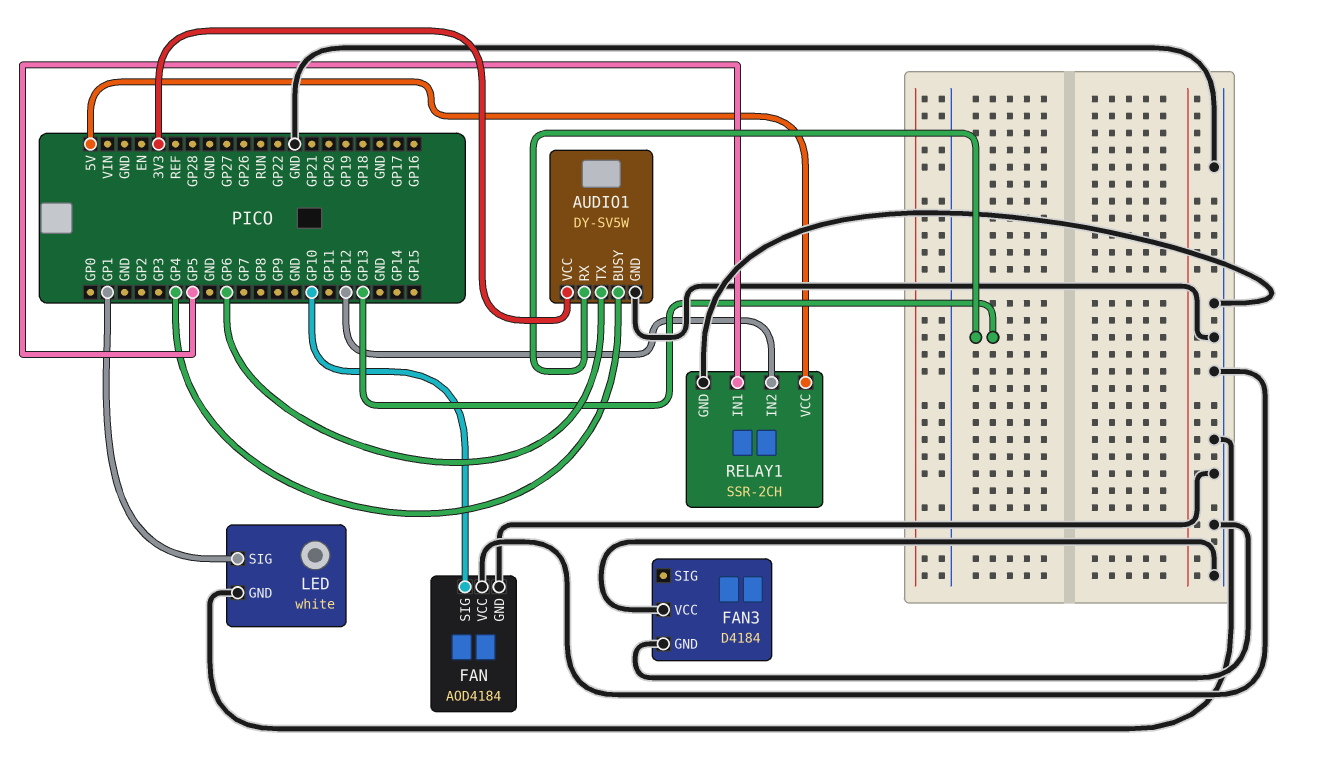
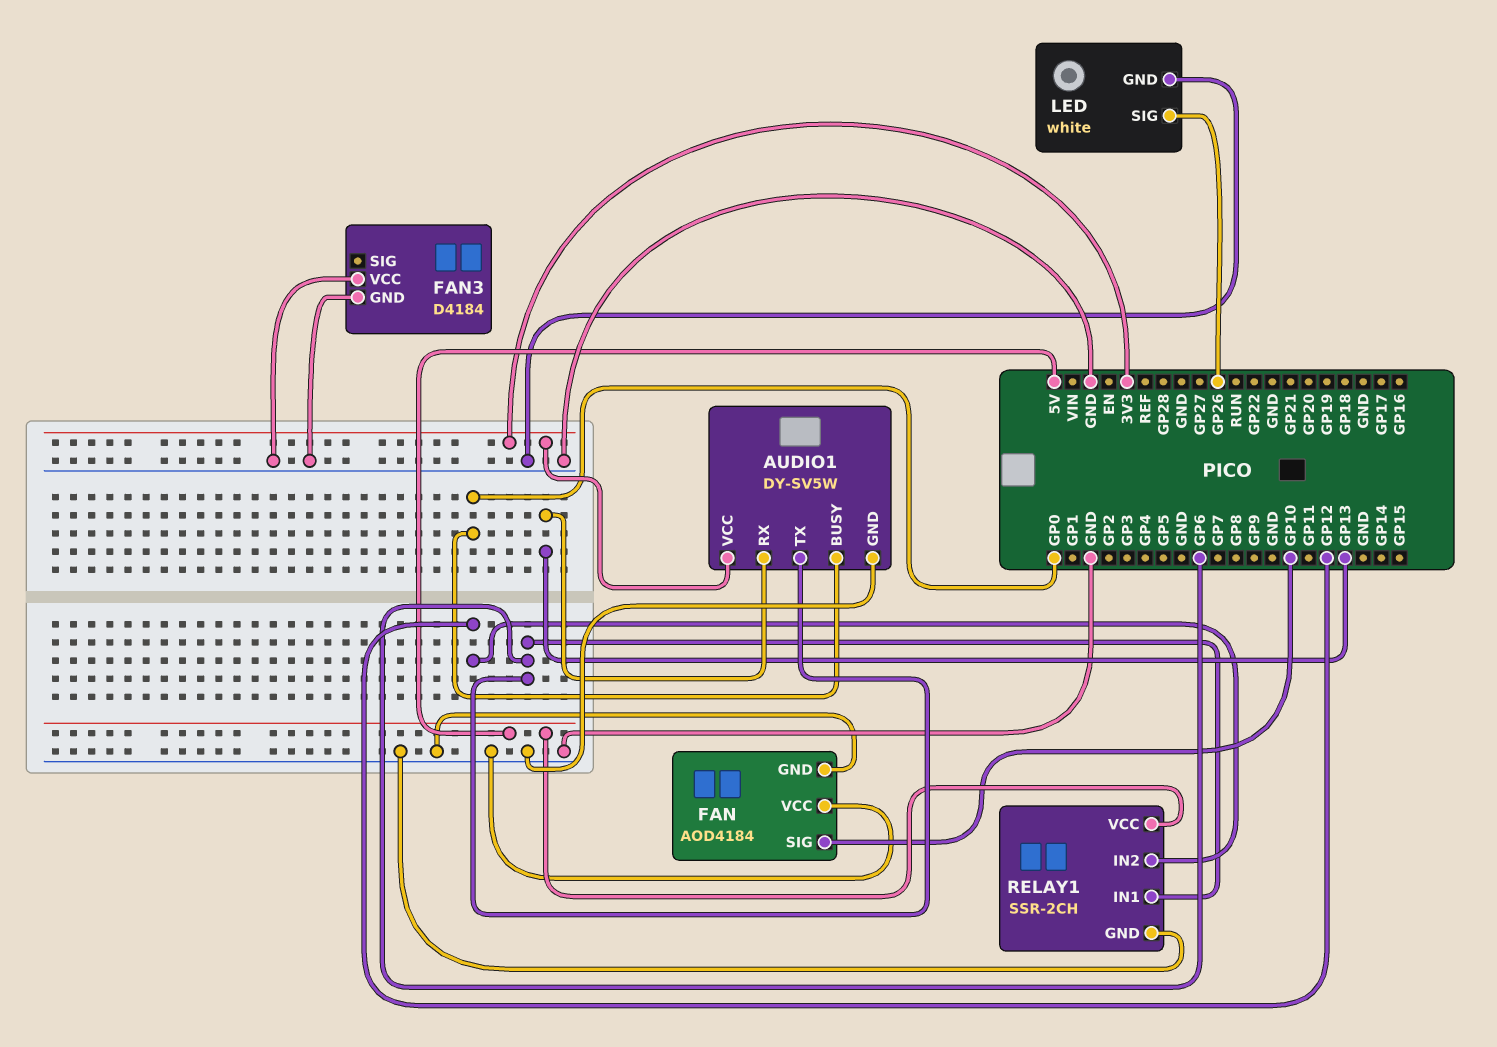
AUDIO1 pin BUSY: GP4 -> GP0
LED pin SIG: GP1 -> GP26
RELAY1 pin IN1: GP5 -> GP6

